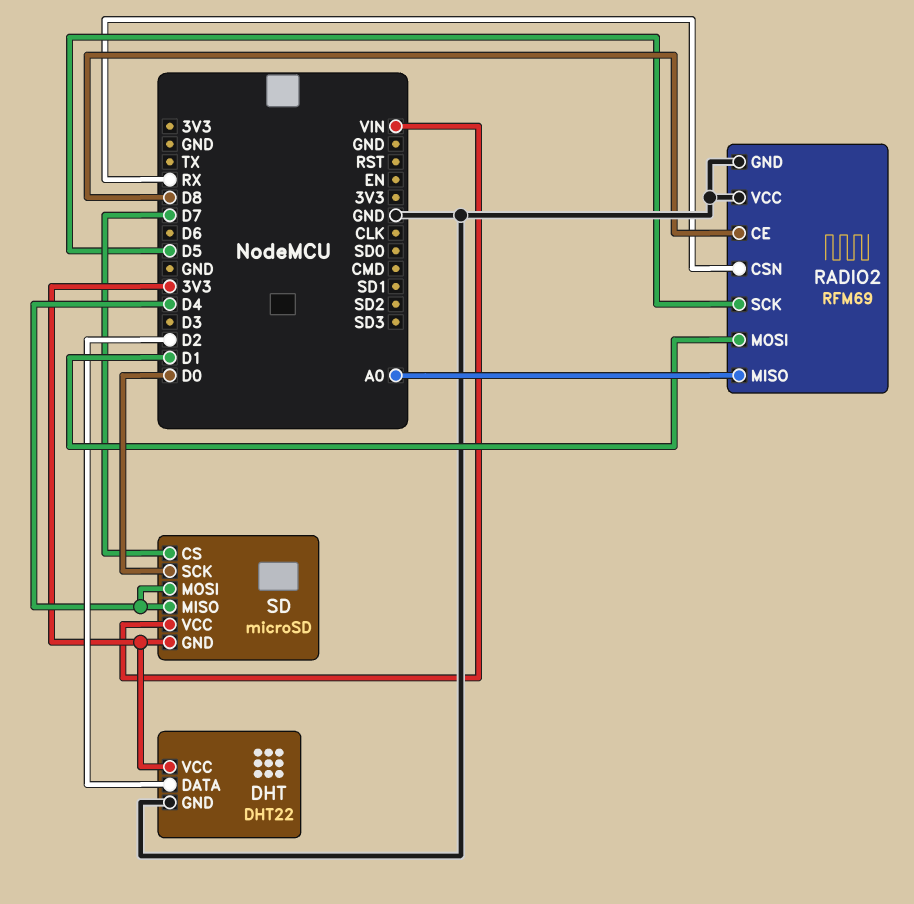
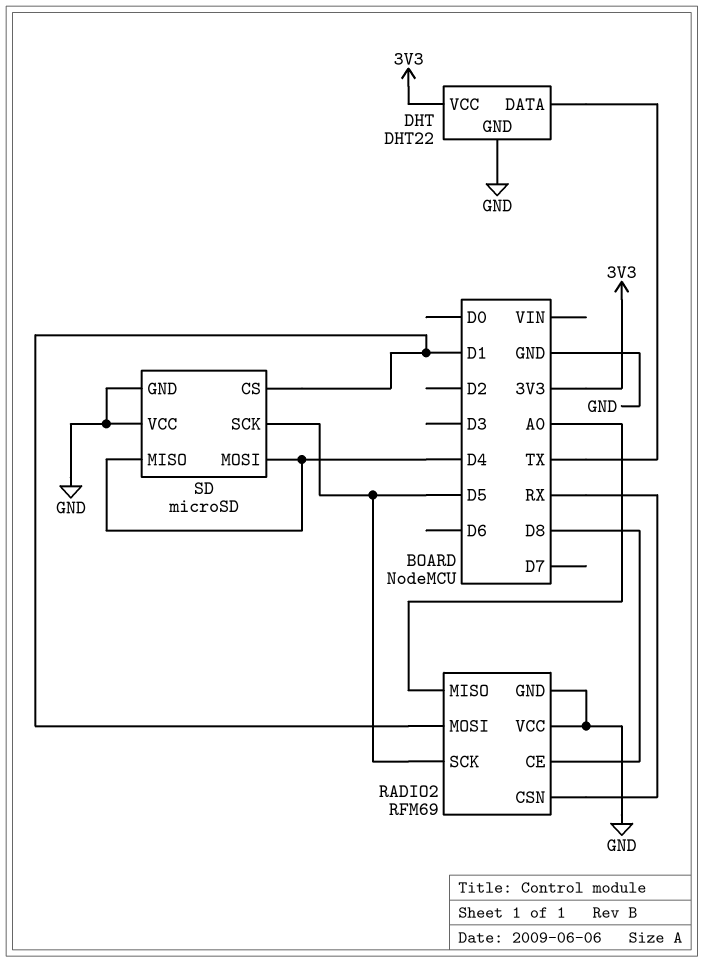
DHT pin DATA: D2 -> TX
SD pin CS: D7 -> D1
SD pin GND: 3V3 -> GND
SD pin SCK: D0 -> D5
SD pin VCC: VIN -> GND

